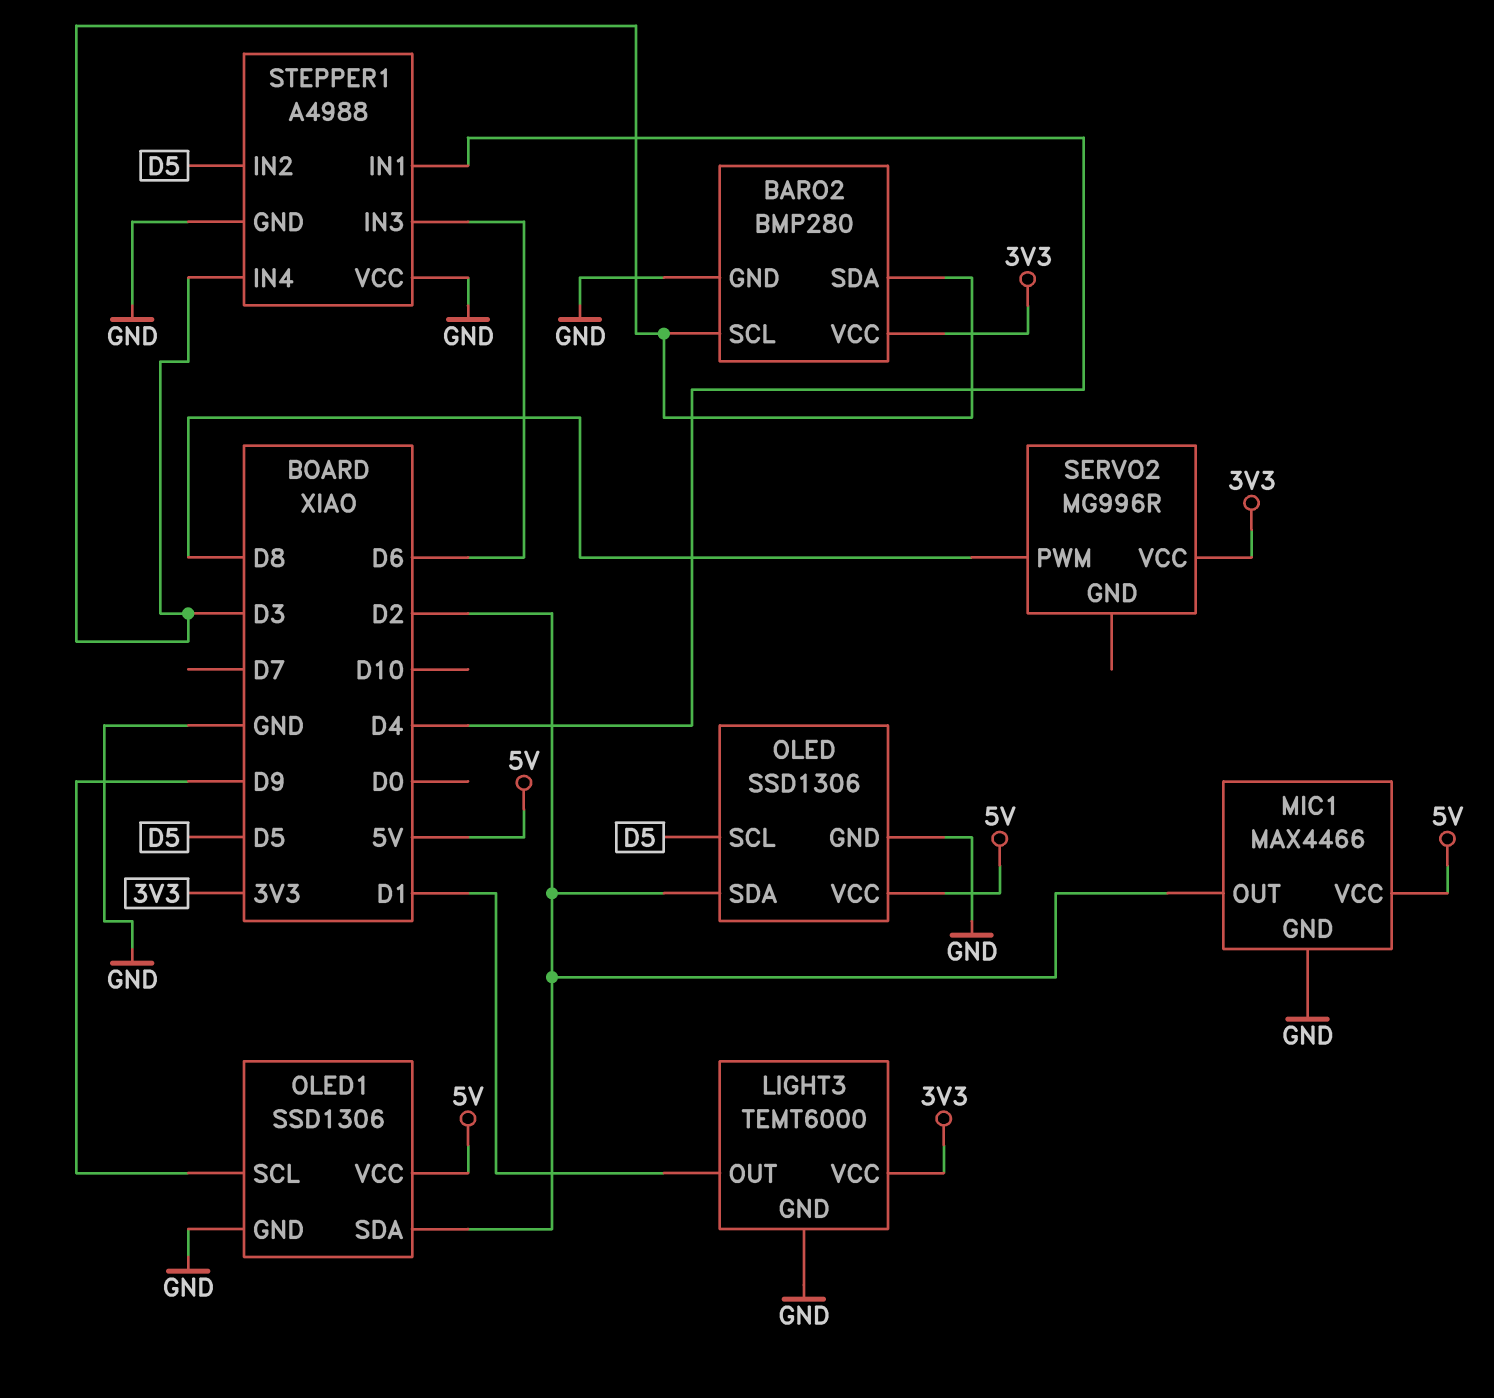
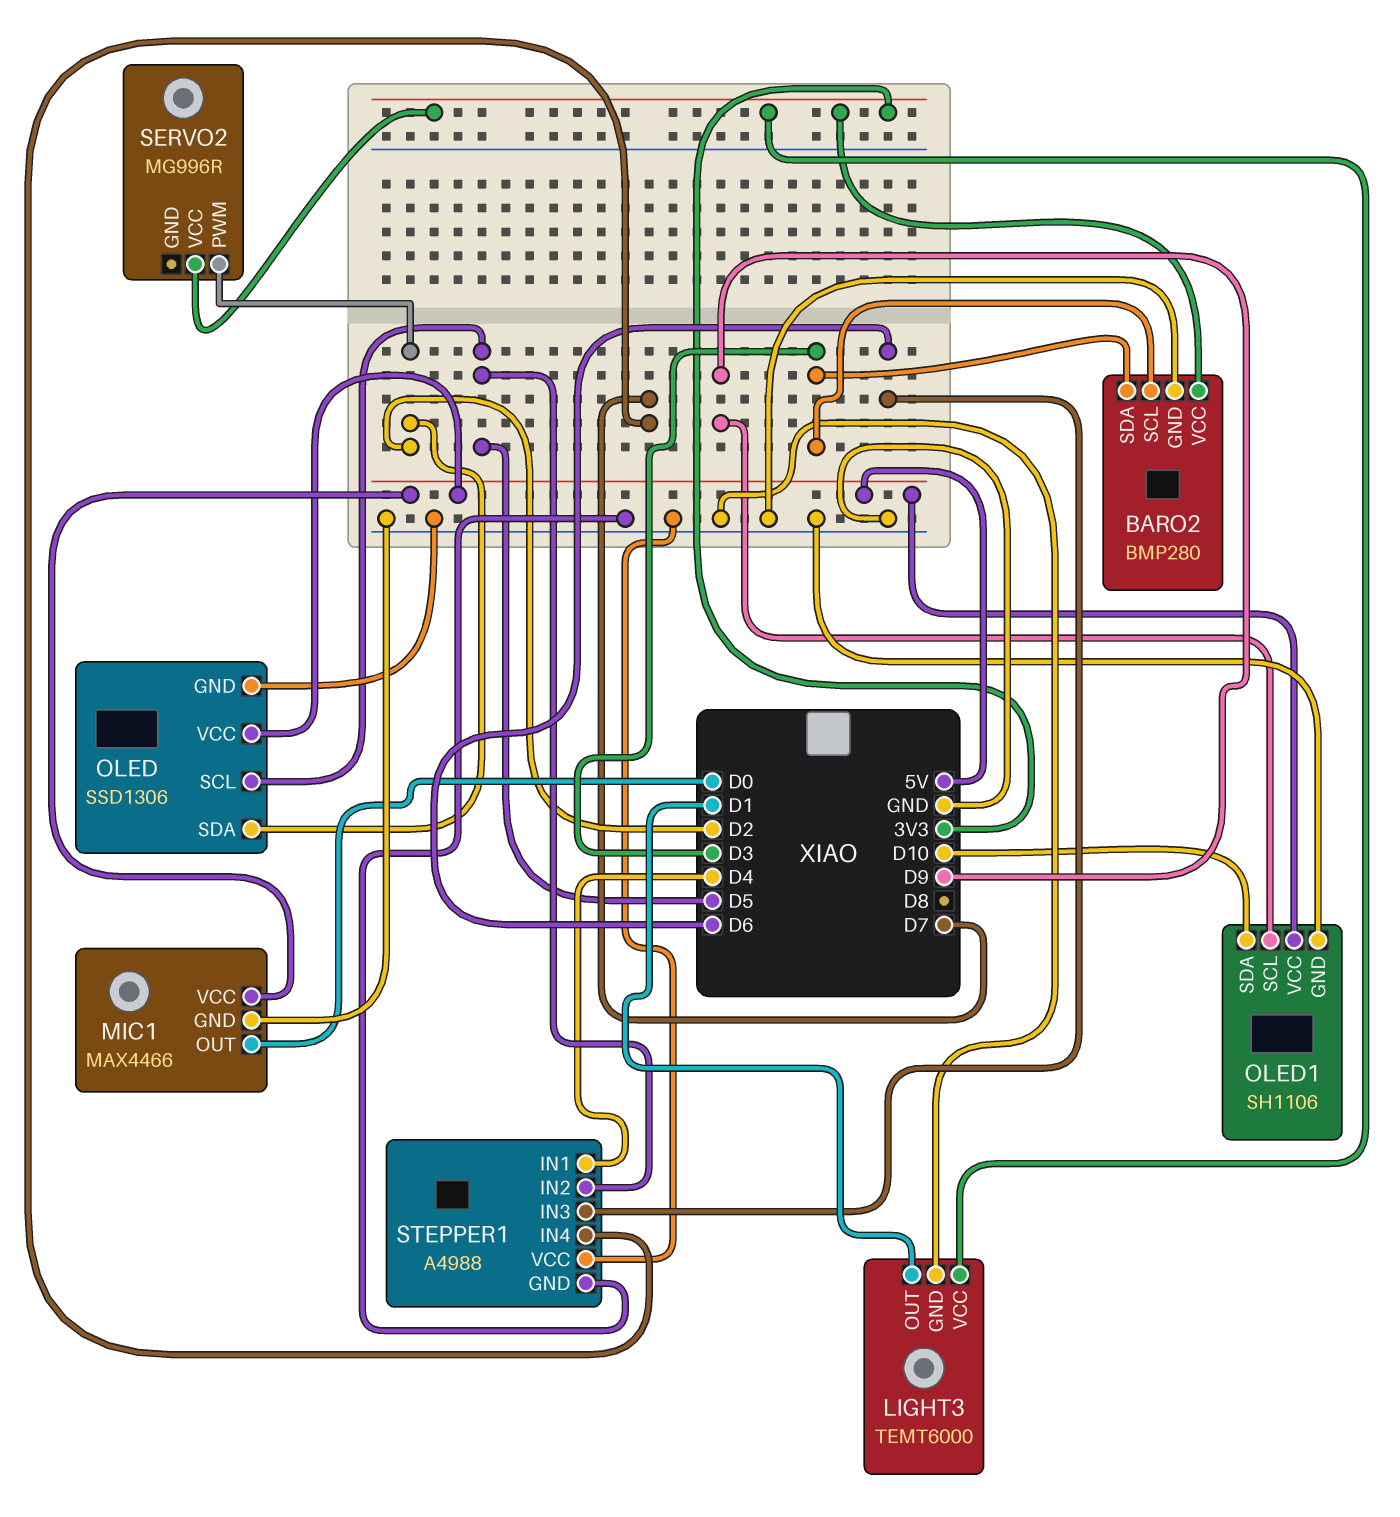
MIC1 pin OUT: D2 -> D0
OLED1: SSD1306 -> SH1106
OLED1 pin SDA: D2 -> D10
SERVO2 pin PWM: D8 -> D2
STEPPER1 pin IN4: D3 -> D7

